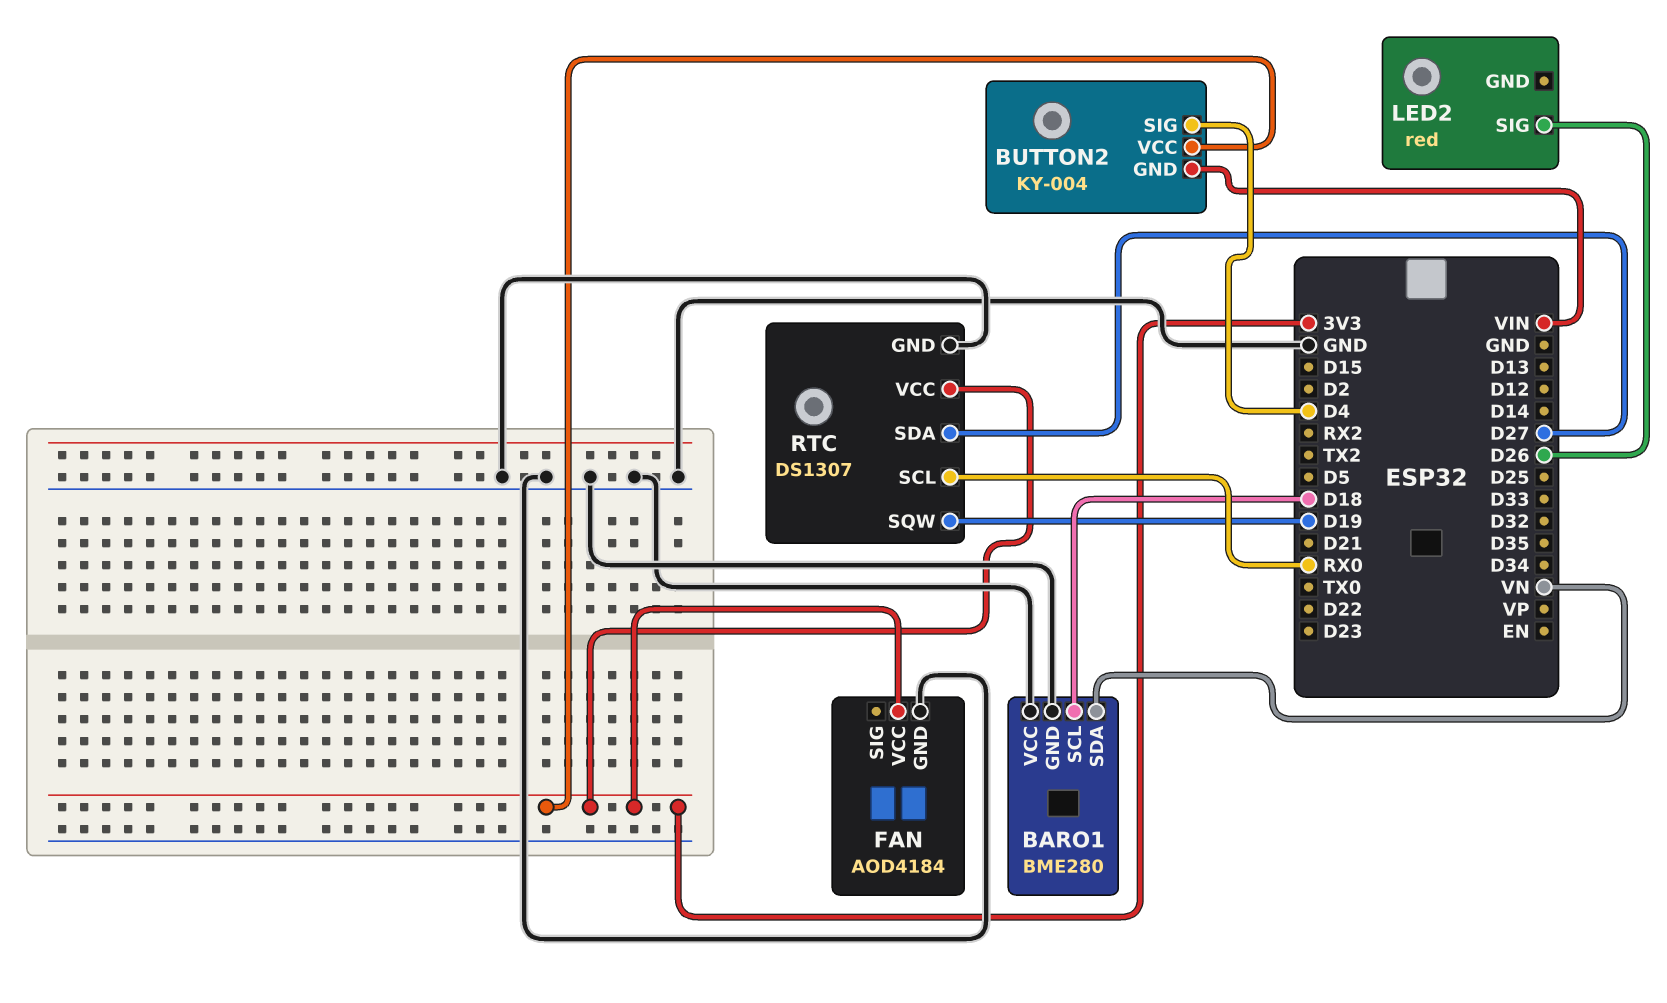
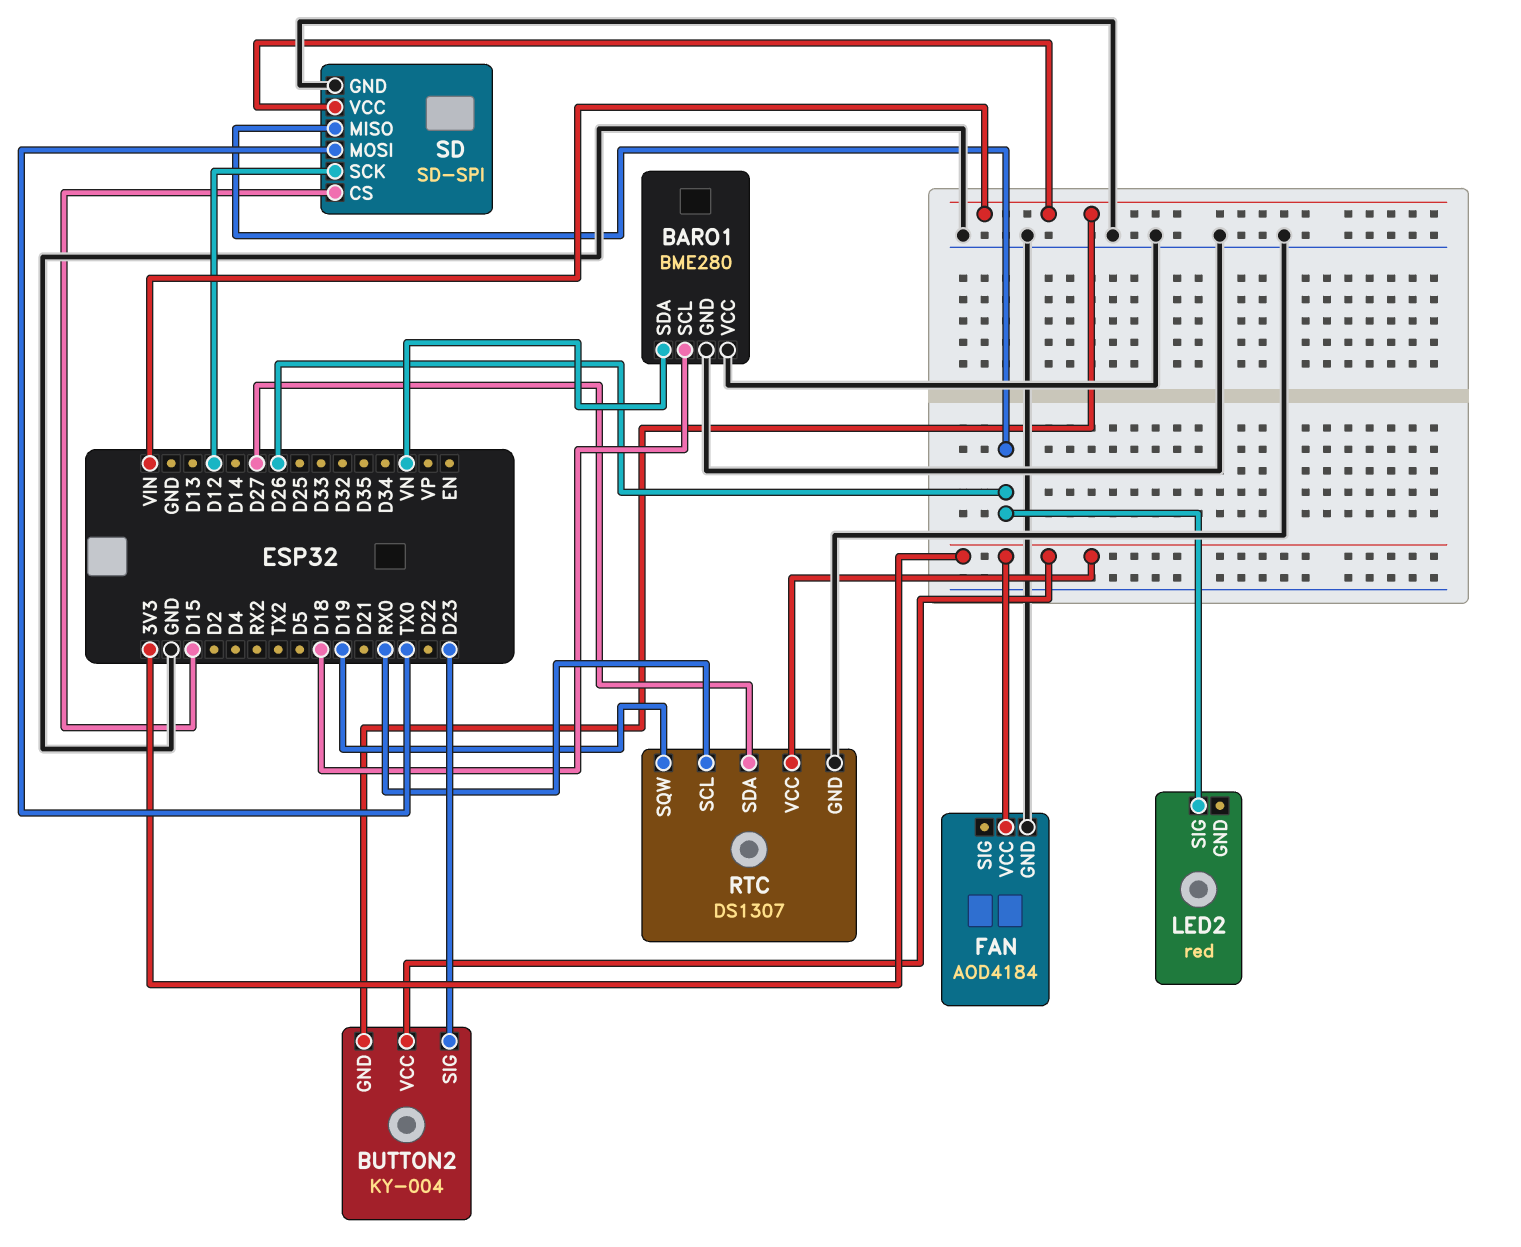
BUTTON2 pin SIG: D4 -> D23
SD: none -> SD-SPI
SD pin CS: none -> D15
SD pin GND: none -> GND
SD pin MISO: none -> D26
SD pin MOSI: none -> TX0
SD pin SCK: none -> D12
SD pin VCC: none -> VIN

